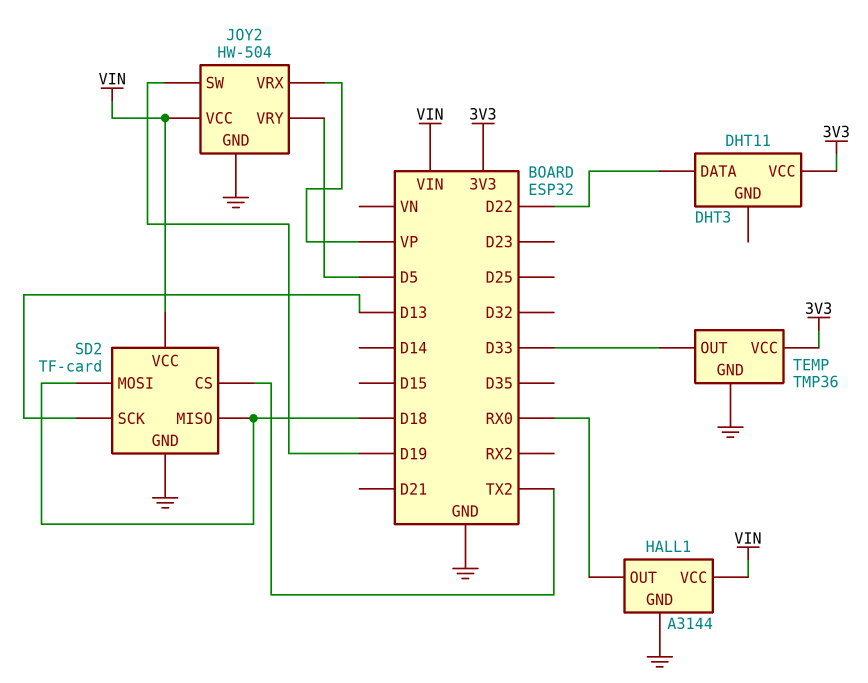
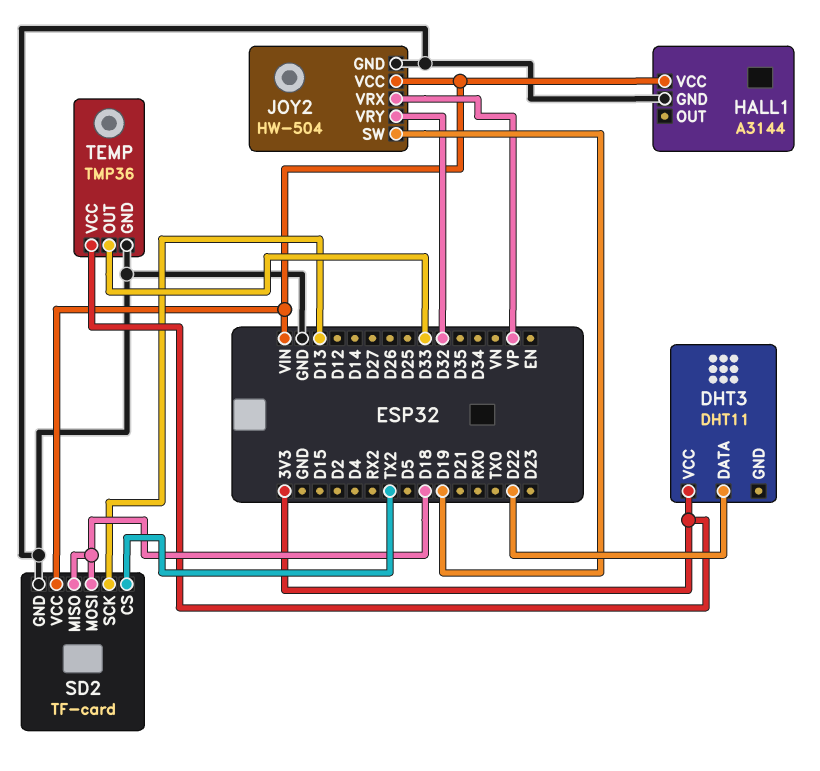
HALL1 pin OUT: RX0 -> none
JOY2 pin VRY: D5 -> D32

